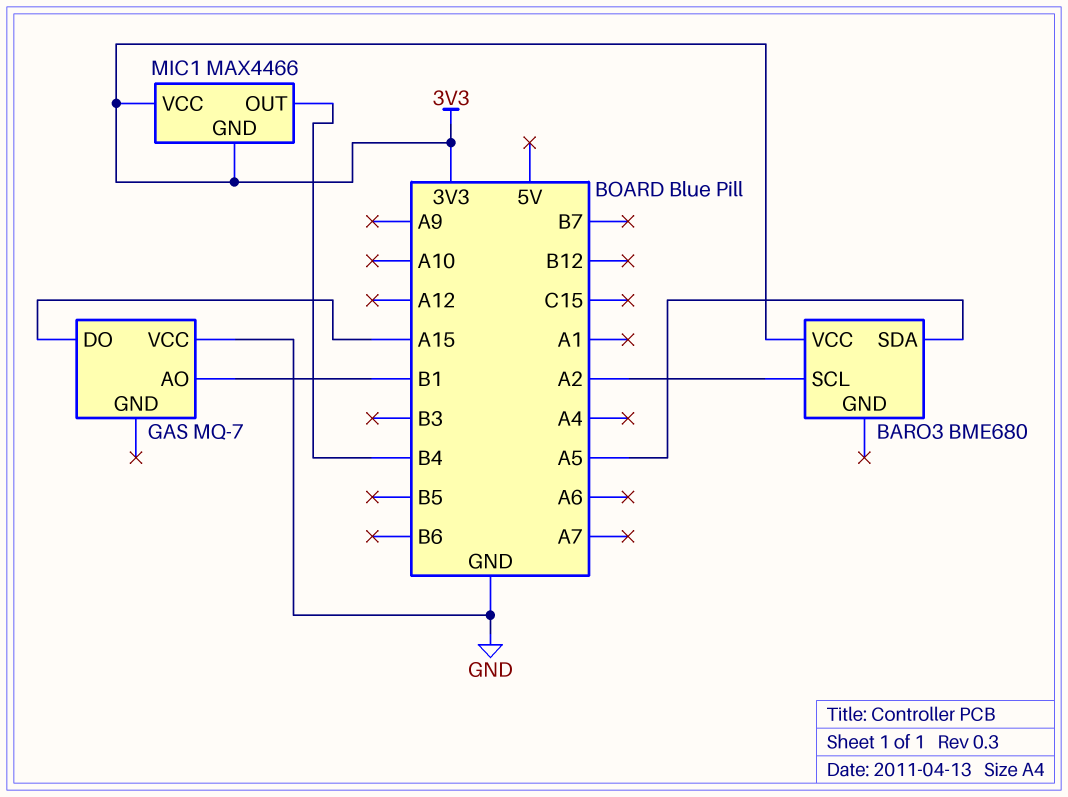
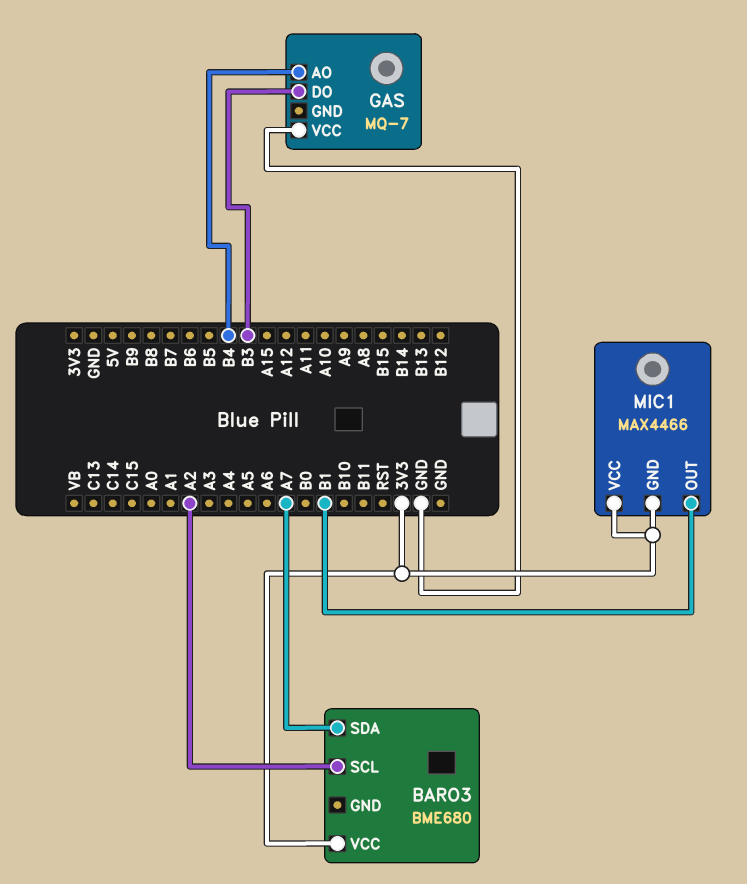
BARO3 pin SDA: A5 -> A7
GAS pin AO: B1 -> B4
GAS pin DO: A15 -> B3
MIC1 pin OUT: B4 -> B1

